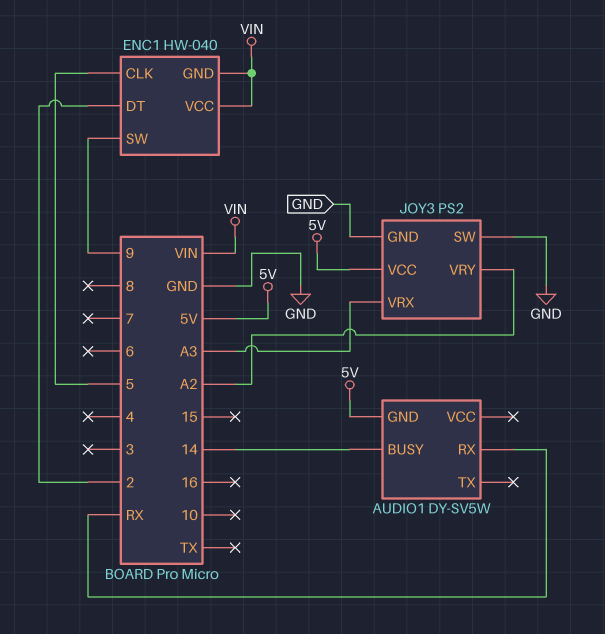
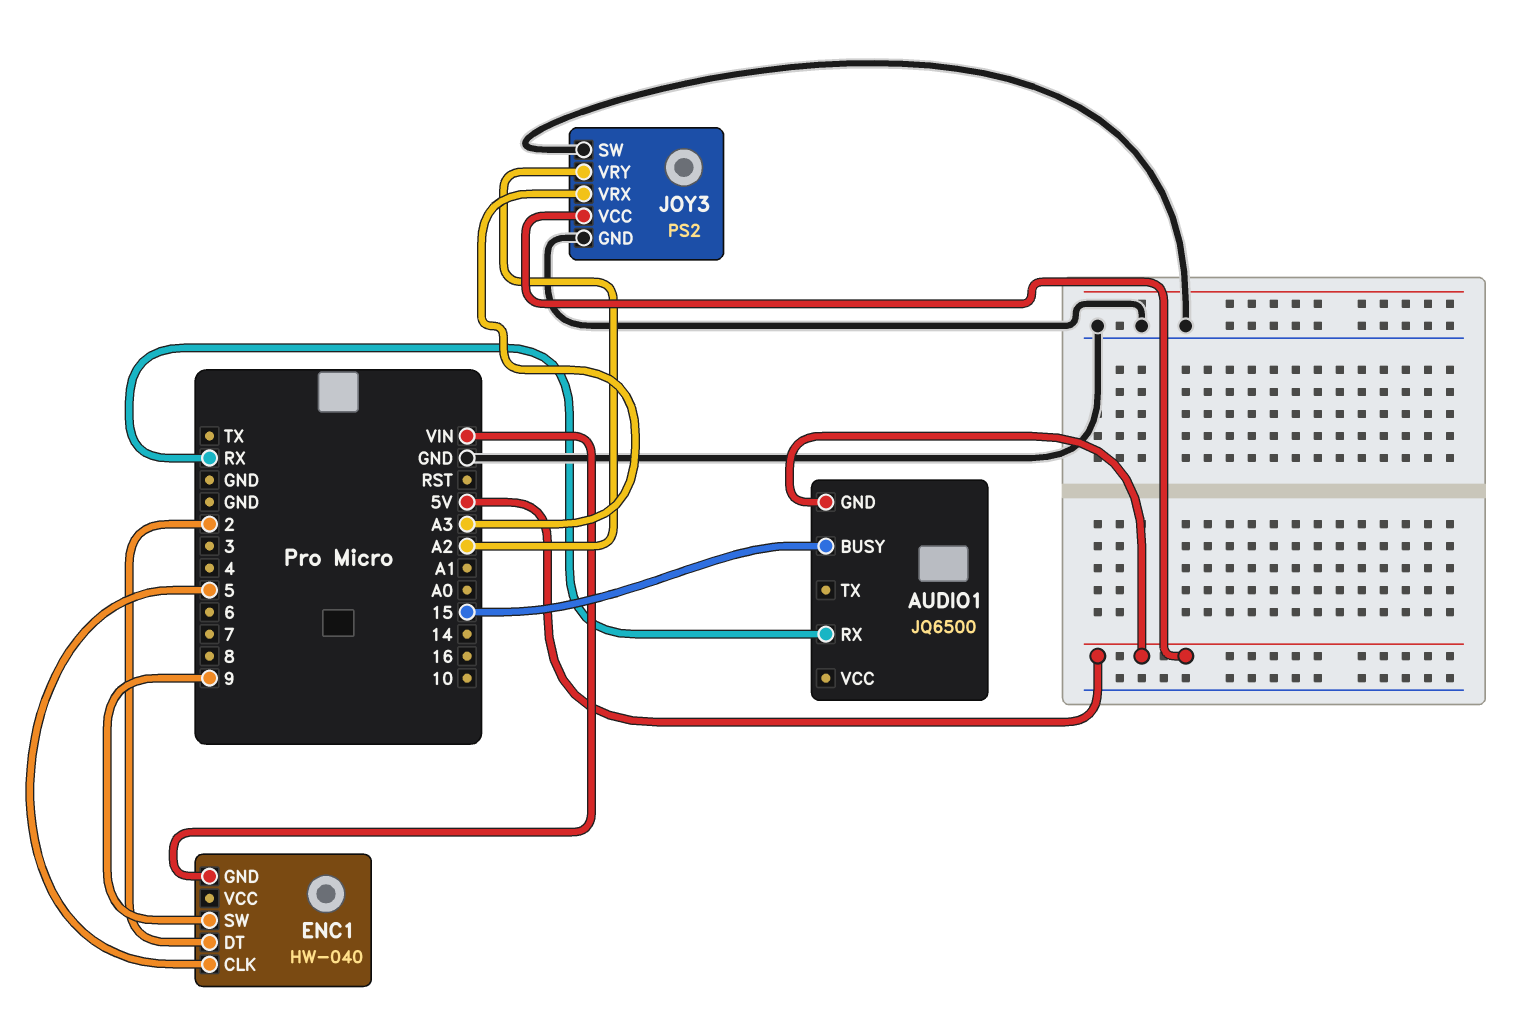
AUDIO1: DY-SV5W -> JQ6500
AUDIO1 pin BUSY: 14 -> 15
ENC1 pin VCC: VIN -> none

